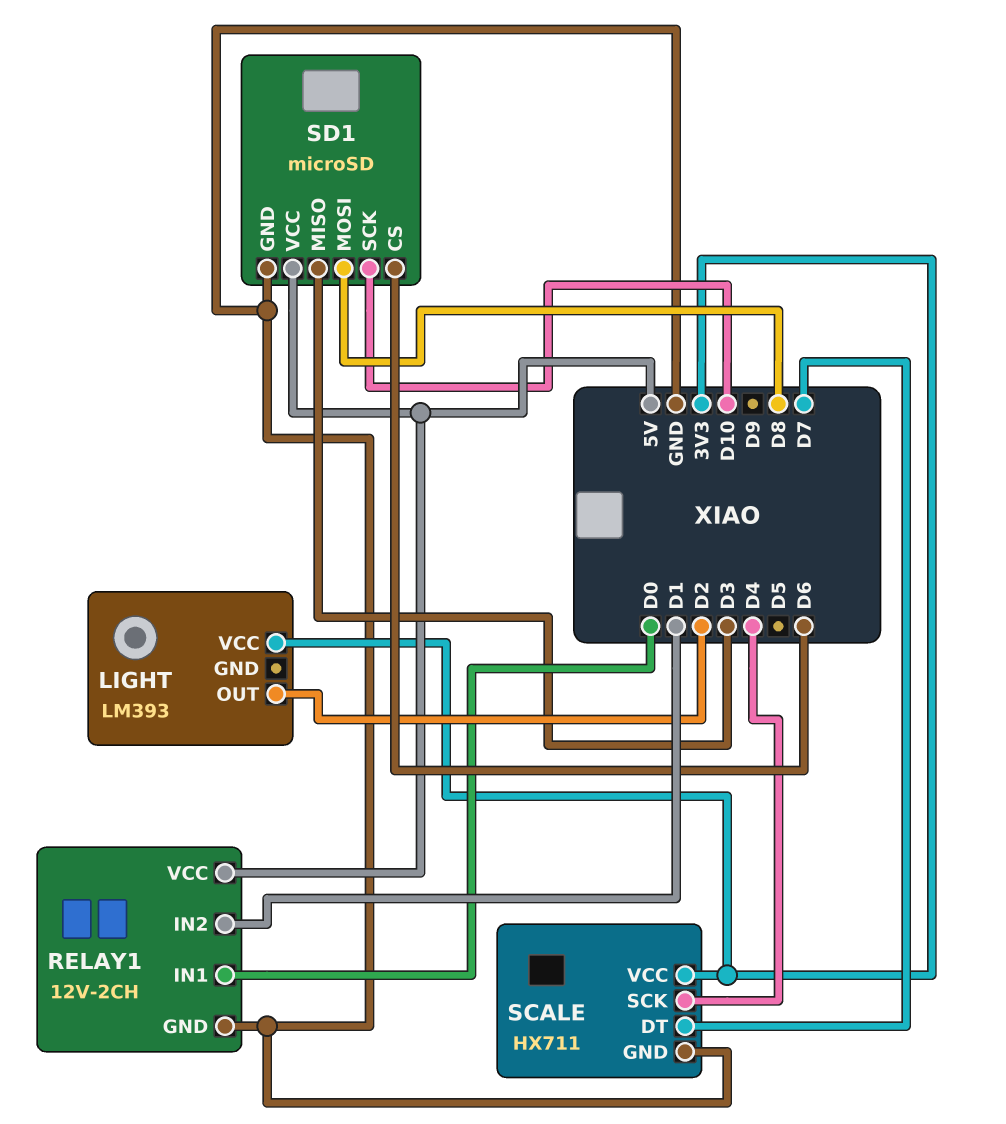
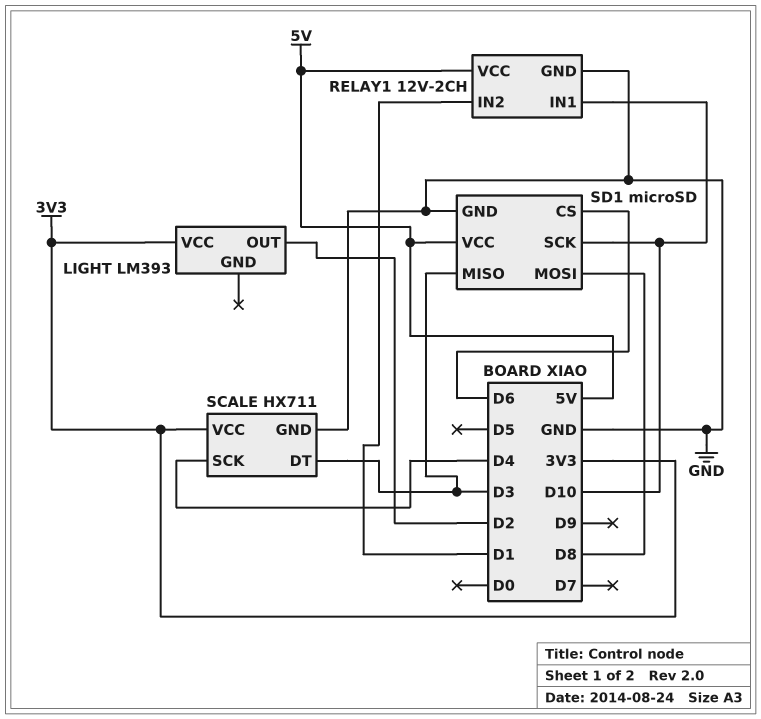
RELAY1 pin IN1: D0 -> D10
SCALE pin DT: D7 -> D3

